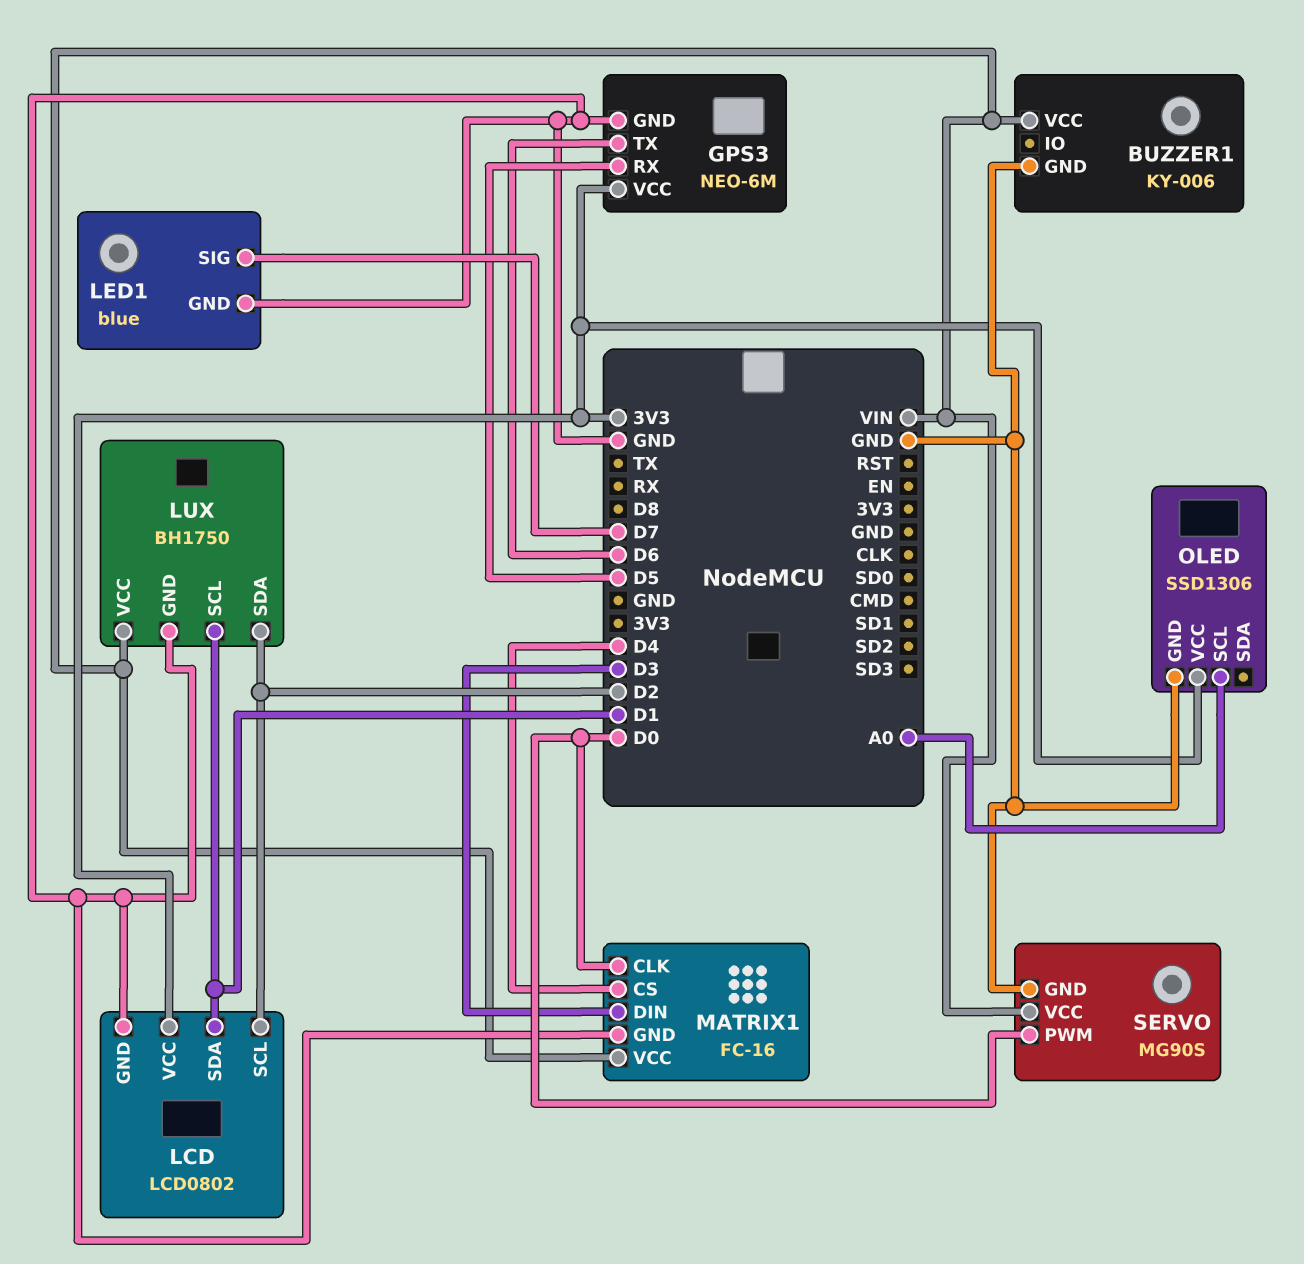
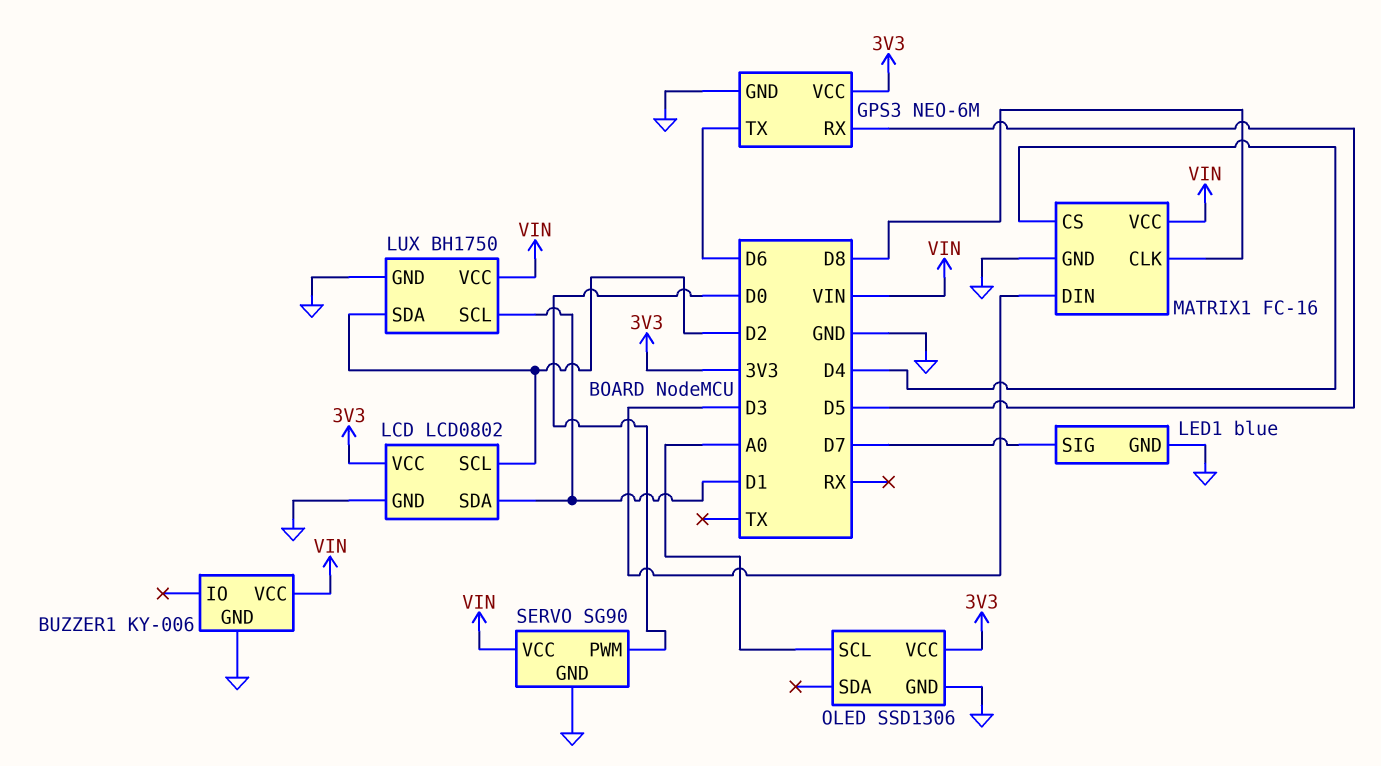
MATRIX1 pin CLK: D0 -> D8
SERVO: MG90S -> SG90

